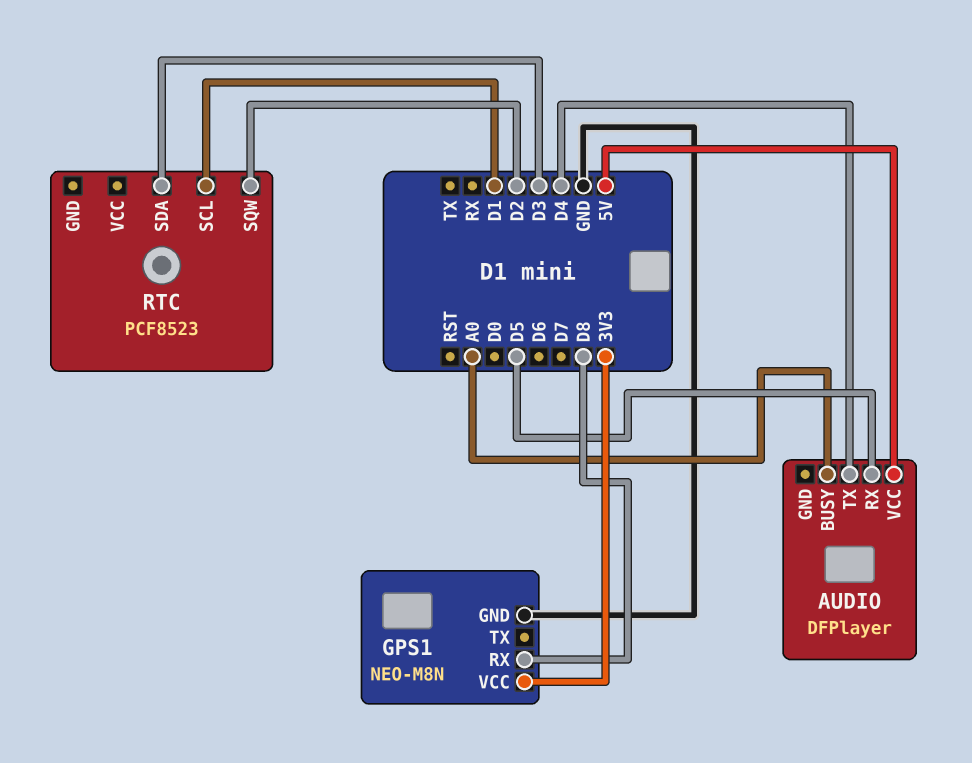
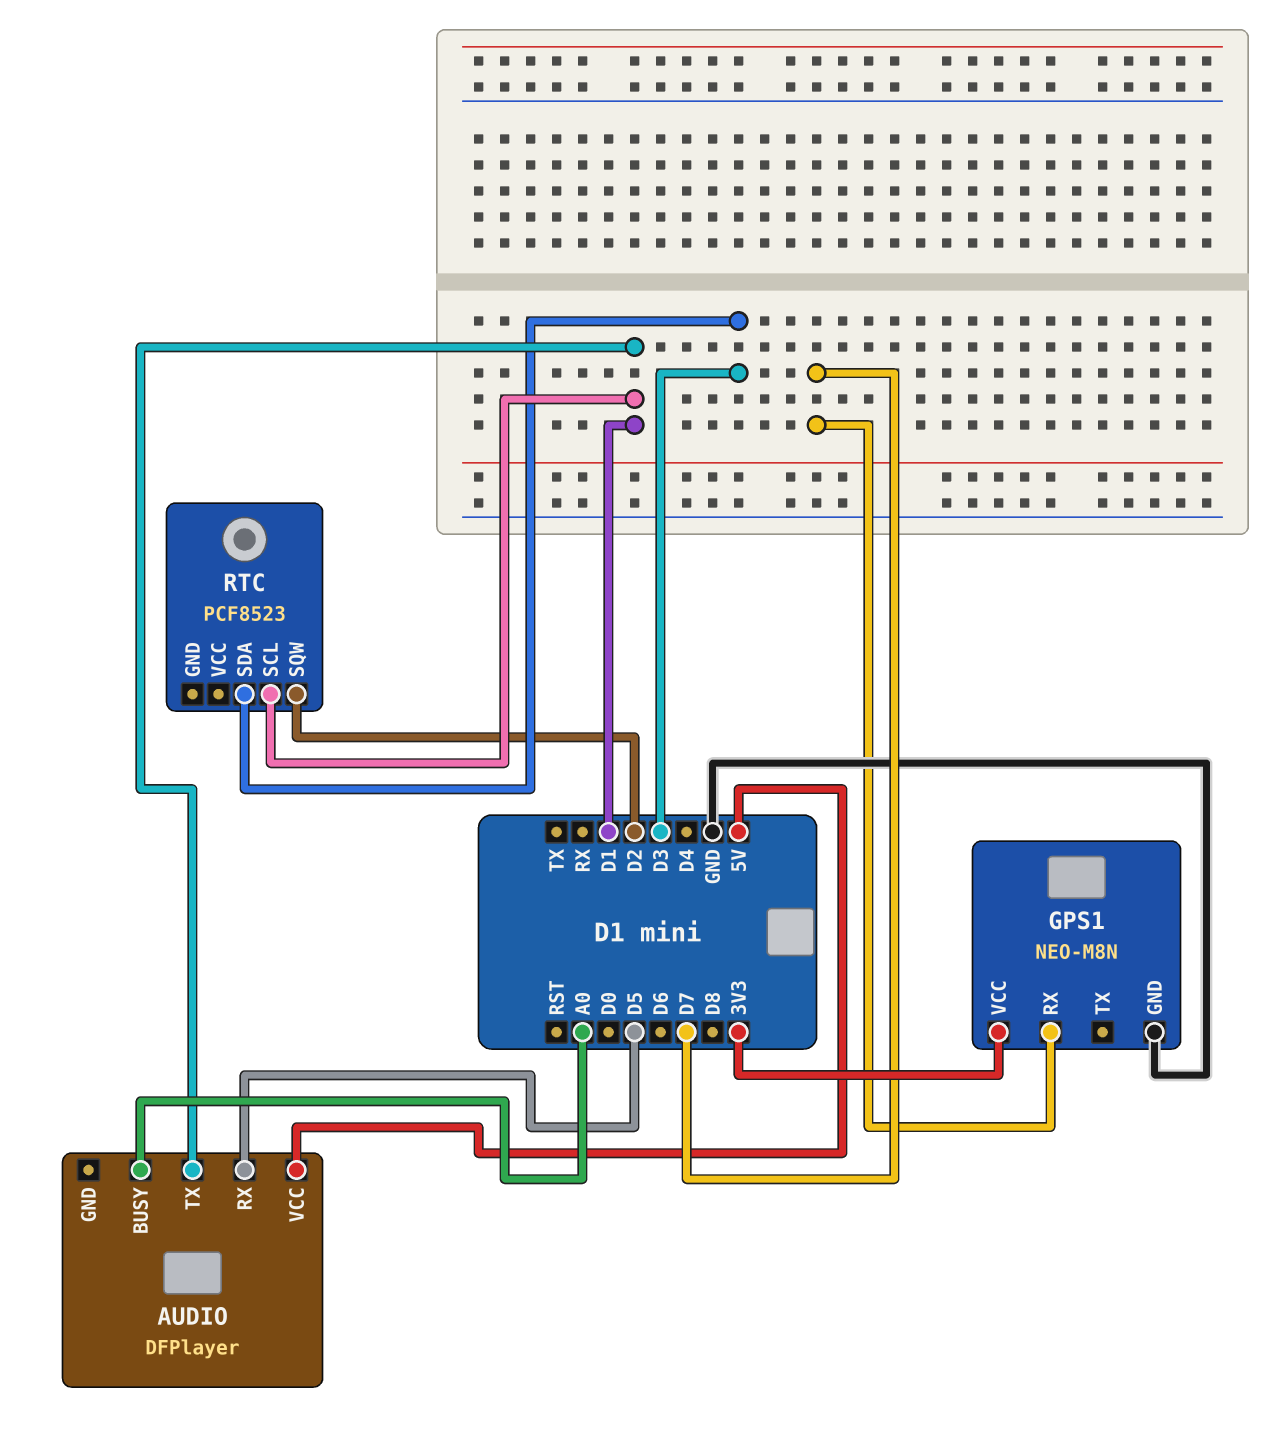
AUDIO pin TX: D4 -> D1
GPS1 pin RX: D8 -> D7

